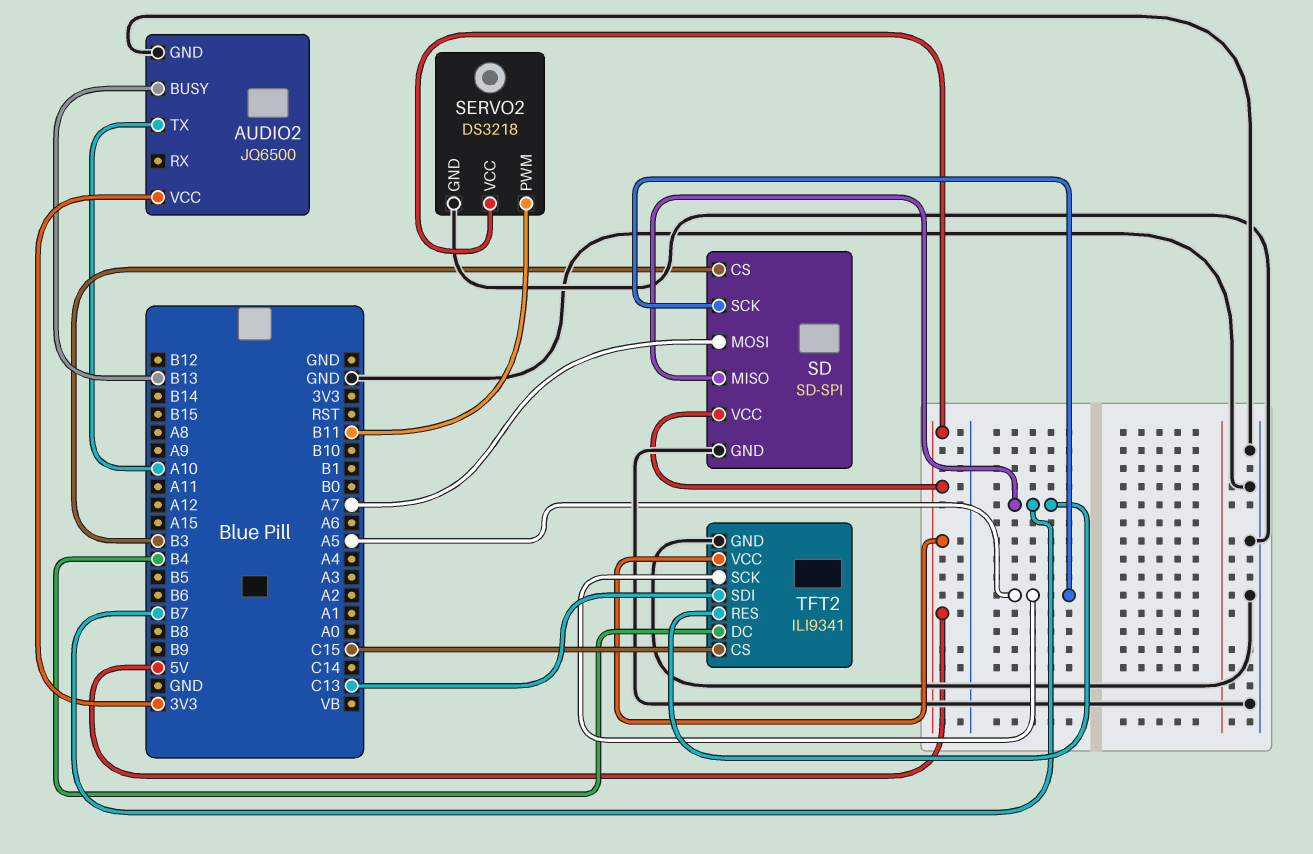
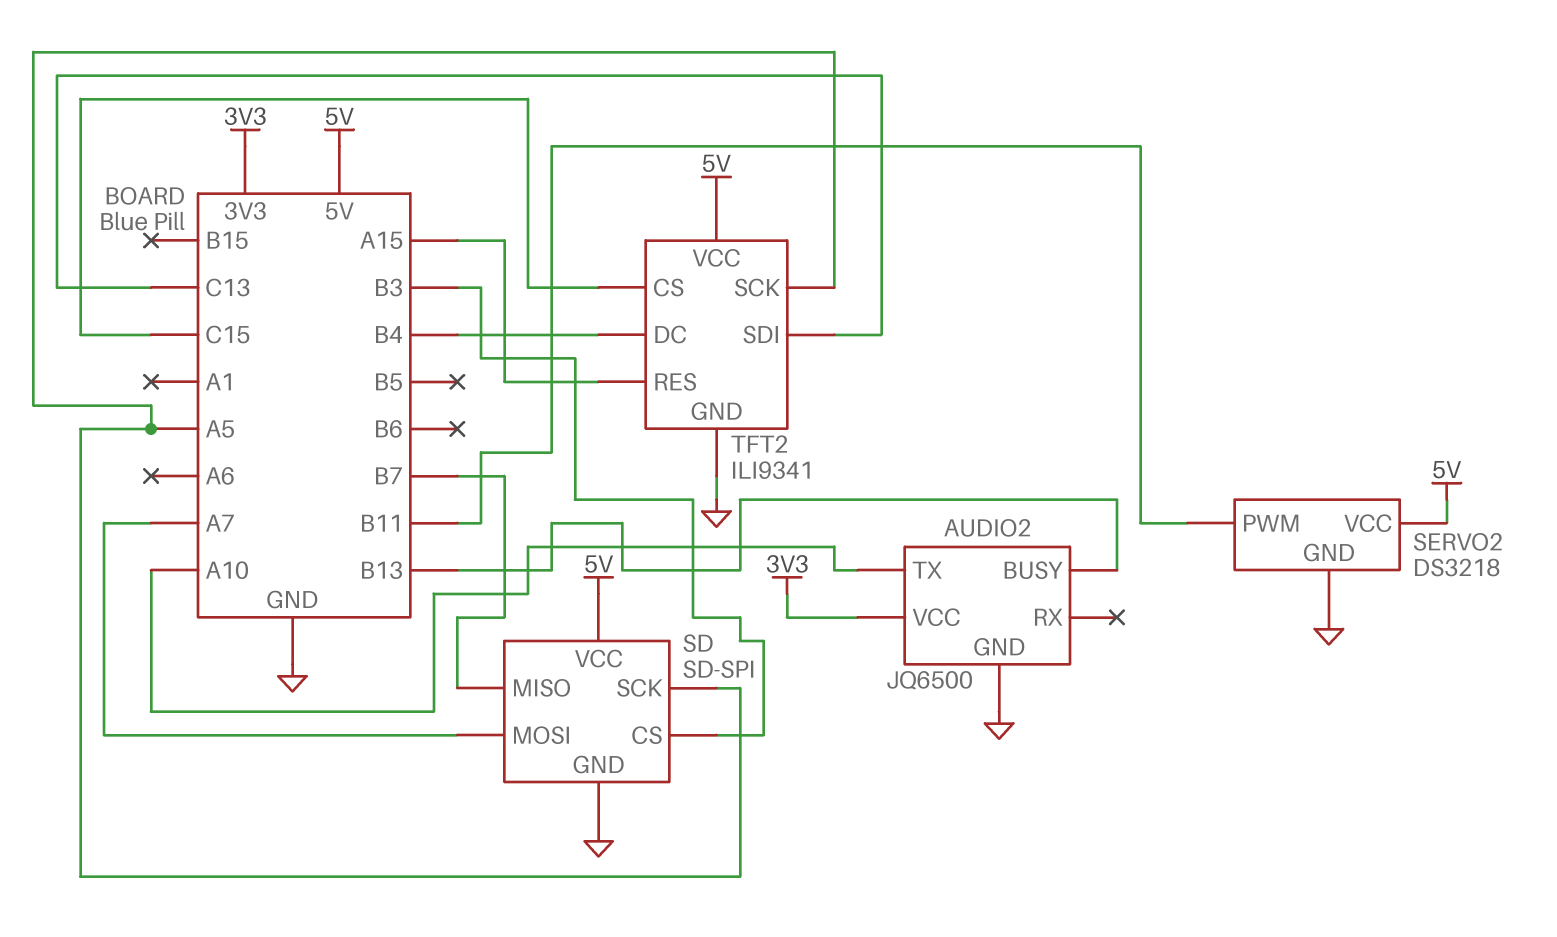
TFT2 pin RES: B7 -> A15

